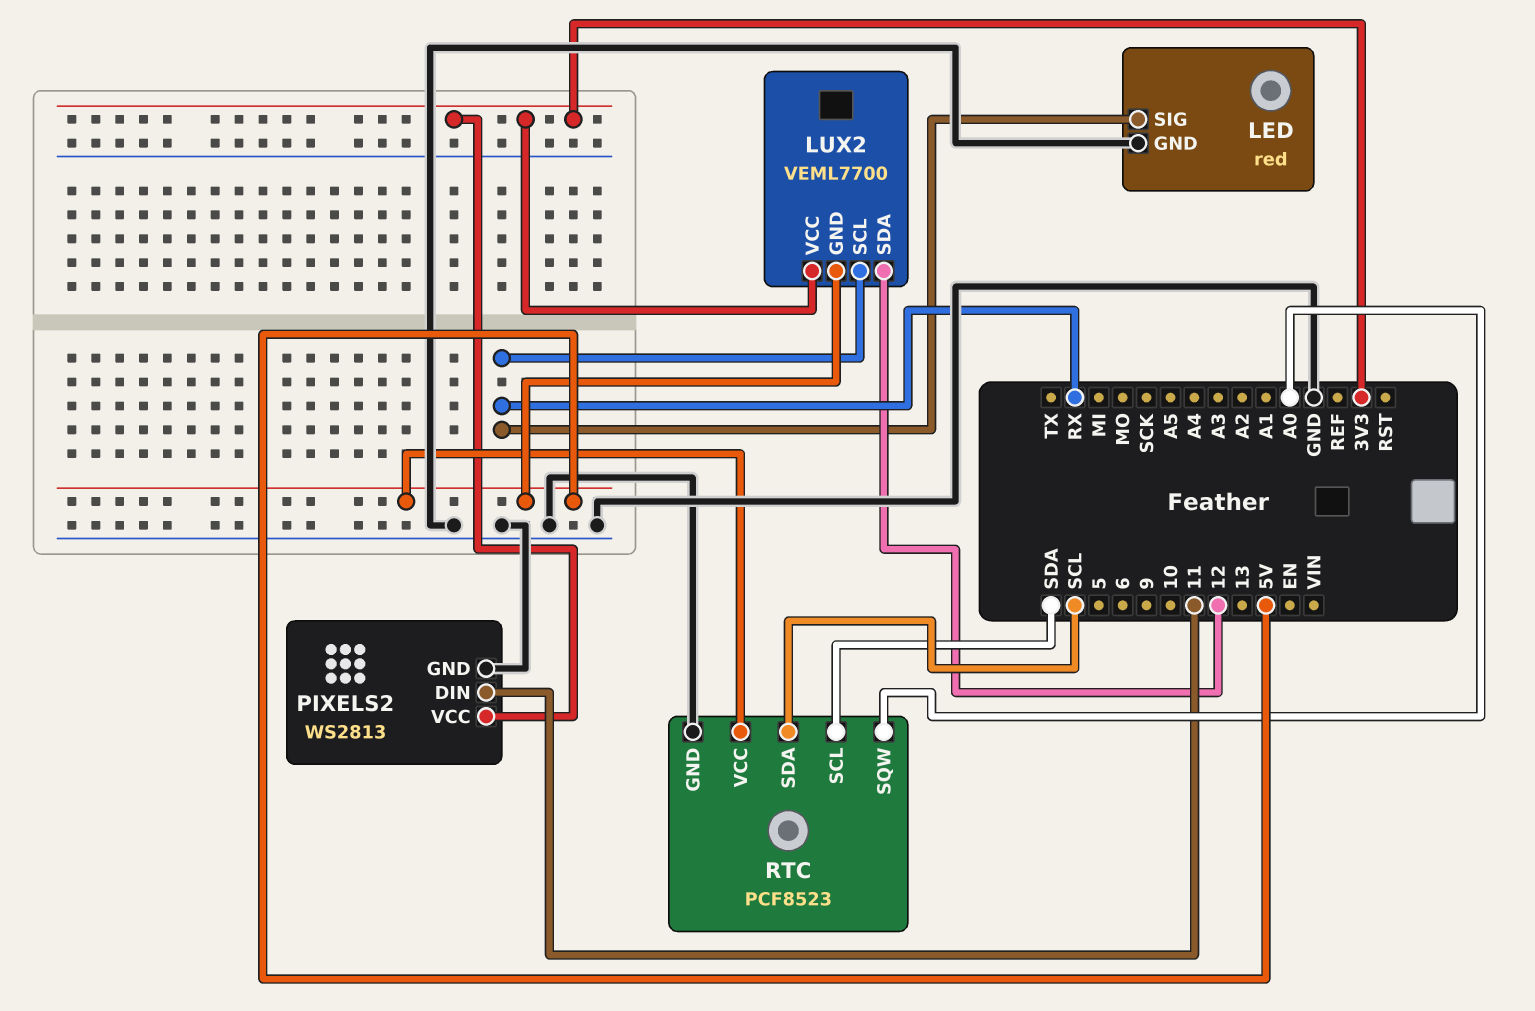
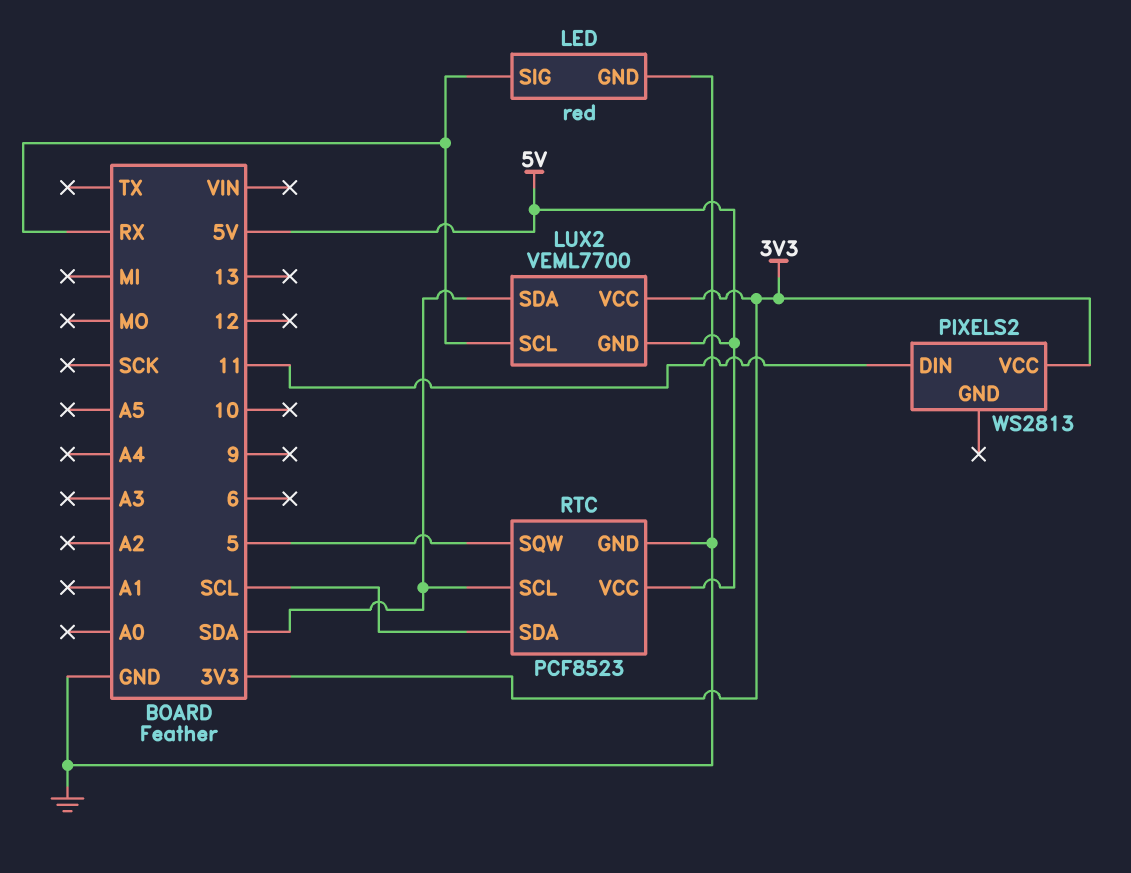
LUX2 pin SDA: 12 -> SDA
PIXELS2 pin GND: GND -> none
RTC pin SQW: A0 -> 5

